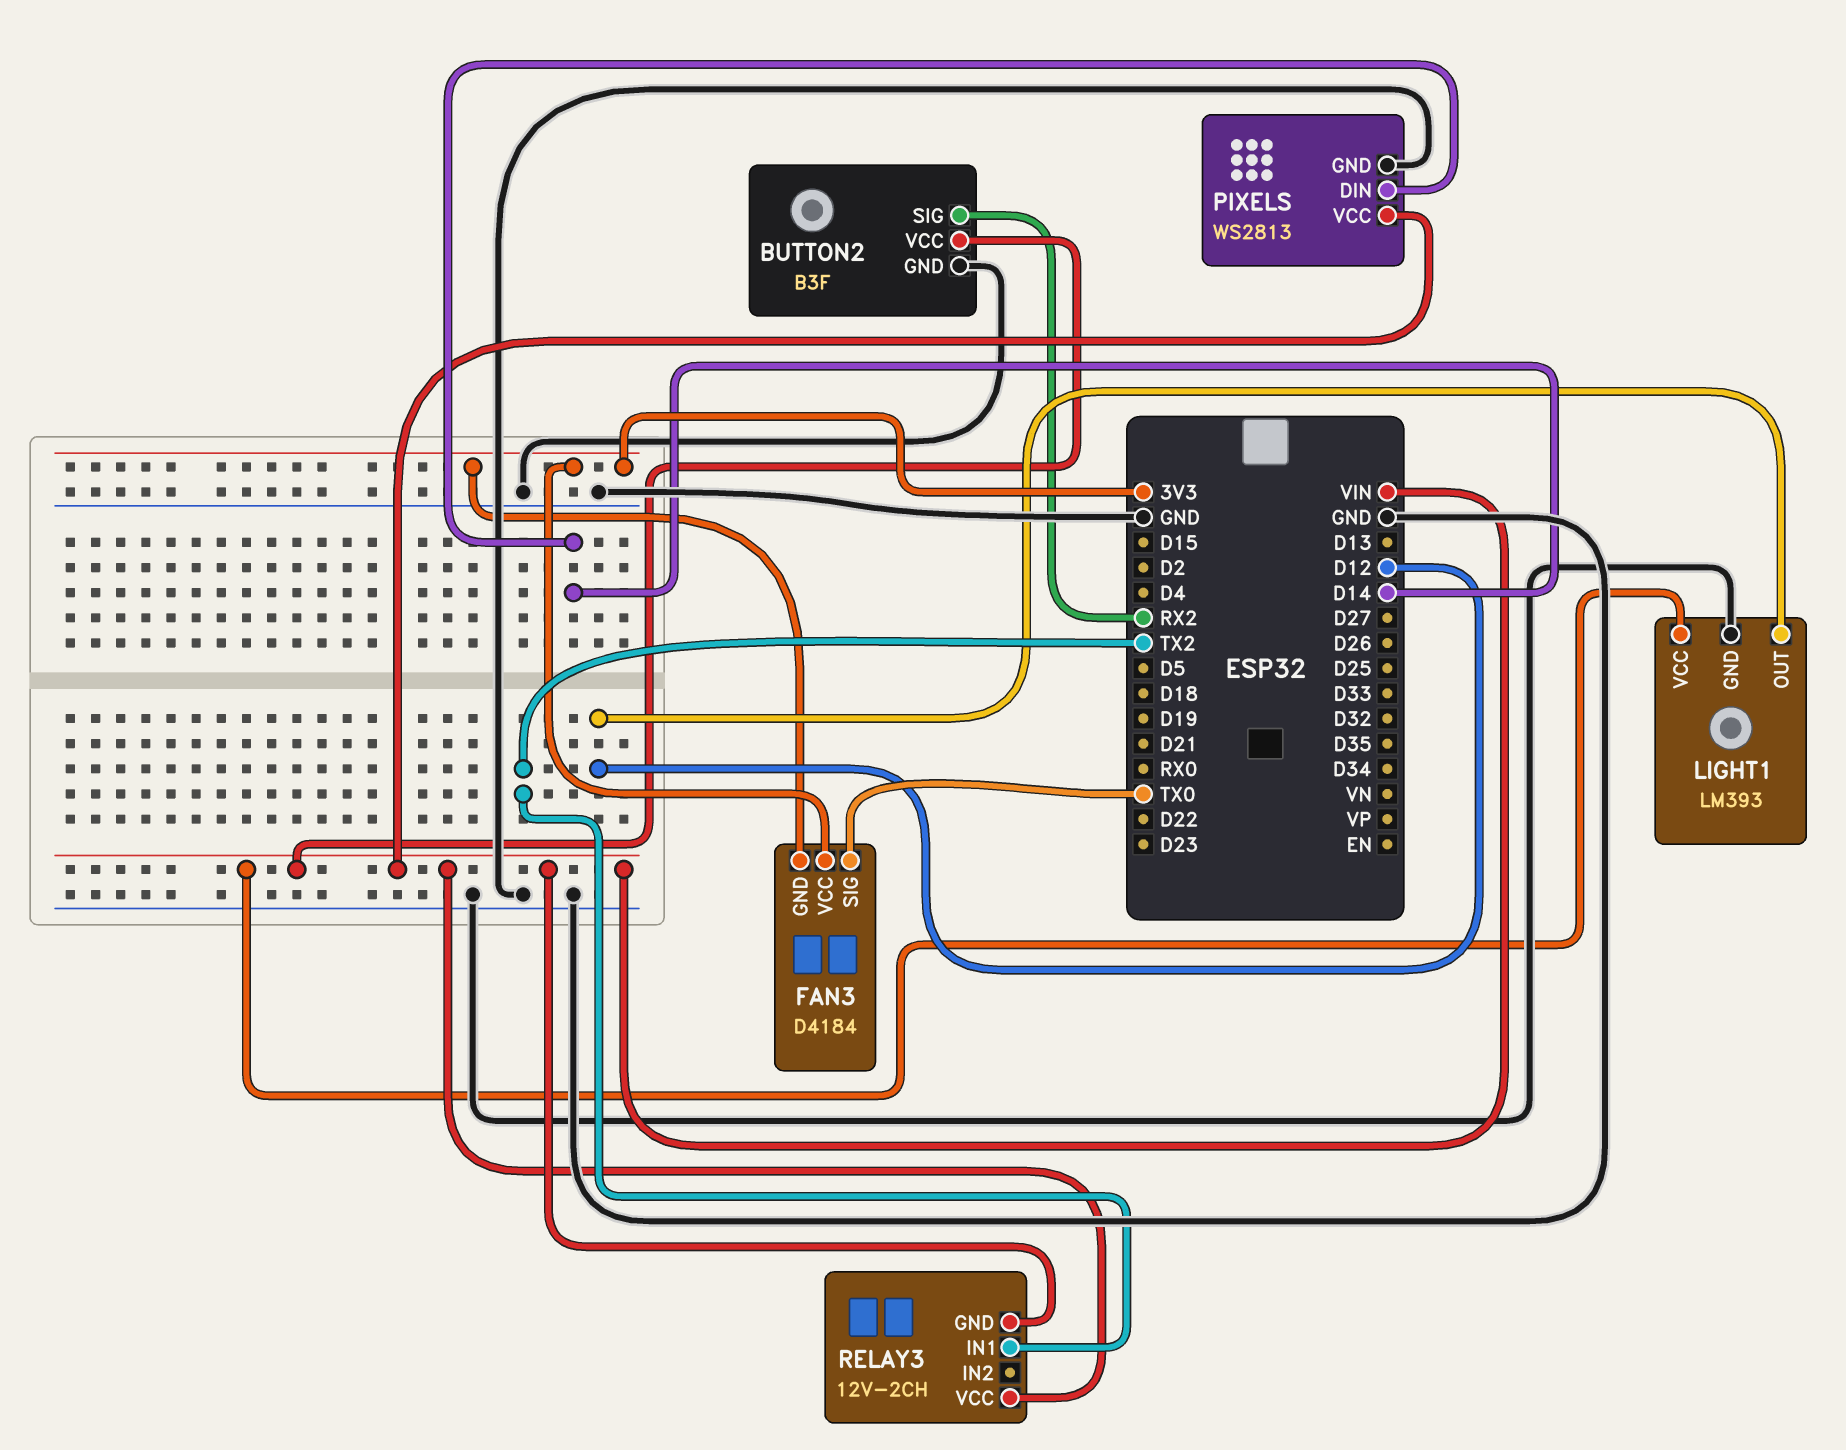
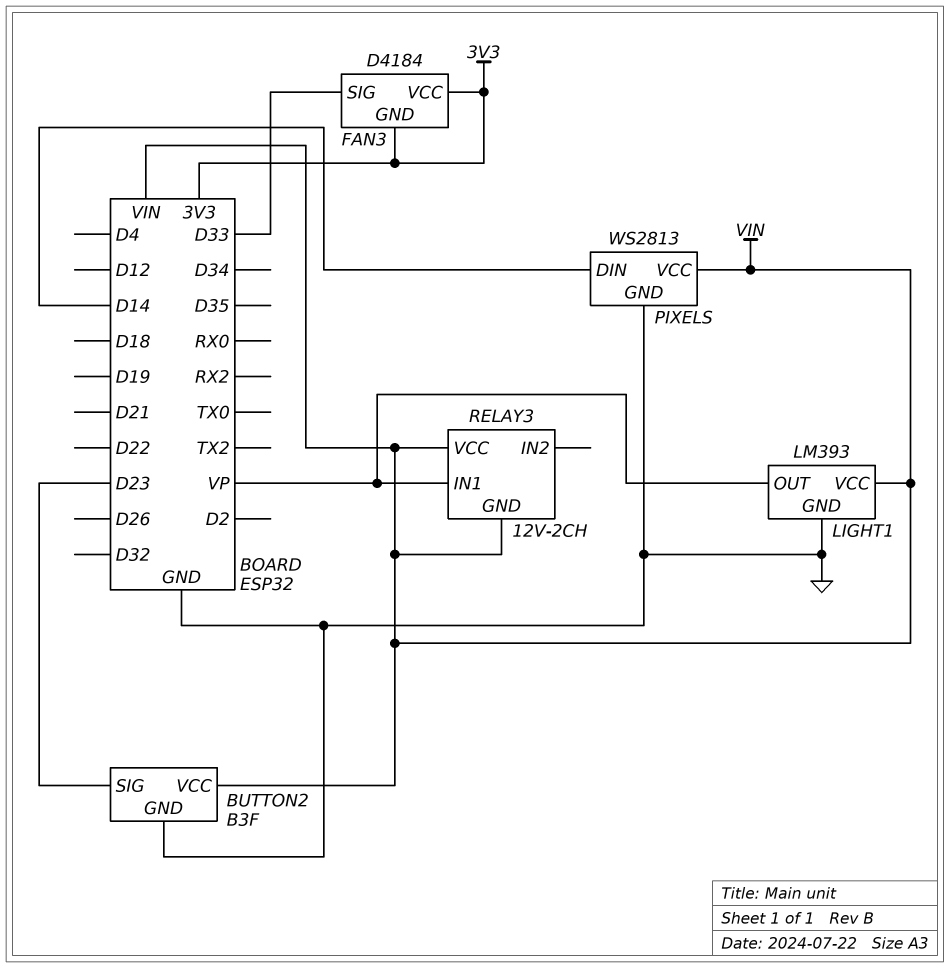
BUTTON2 pin SIG: RX2 -> D23
FAN3 pin SIG: TX0 -> D33
LIGHT1 pin OUT: D12 -> VP
RELAY3 pin IN1: TX2 -> VP

